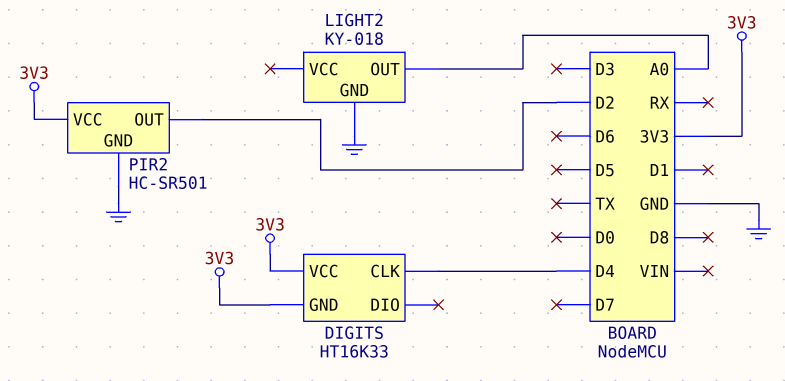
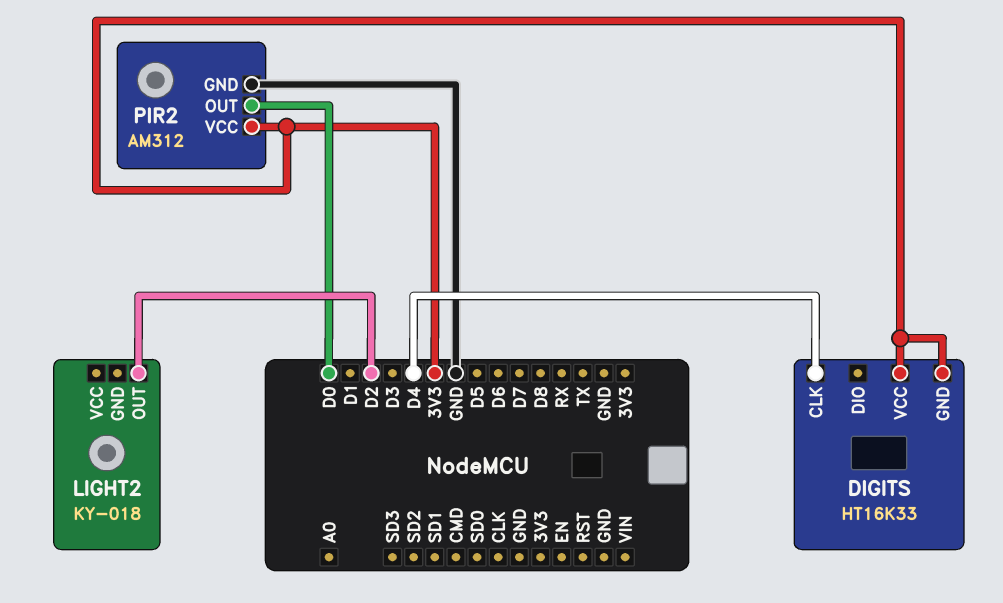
LIGHT2 pin GND: GND -> none
LIGHT2 pin OUT: A0 -> D2
PIR2: HC-SR501 -> AM312
PIR2 pin OUT: D2 -> D0

